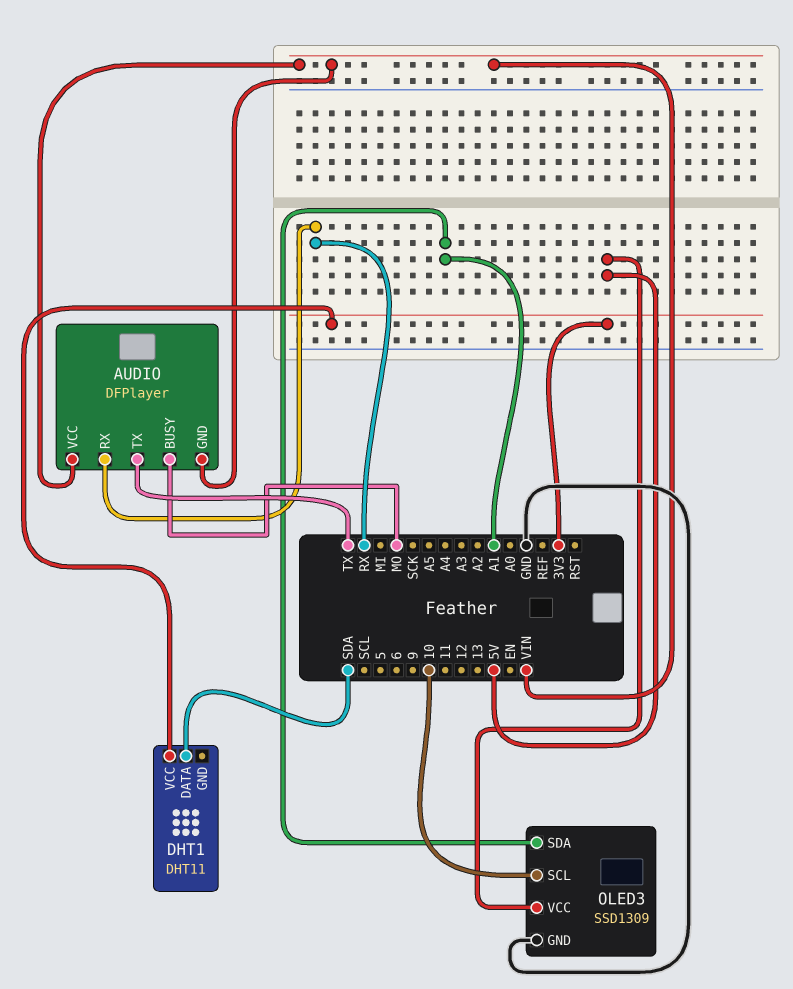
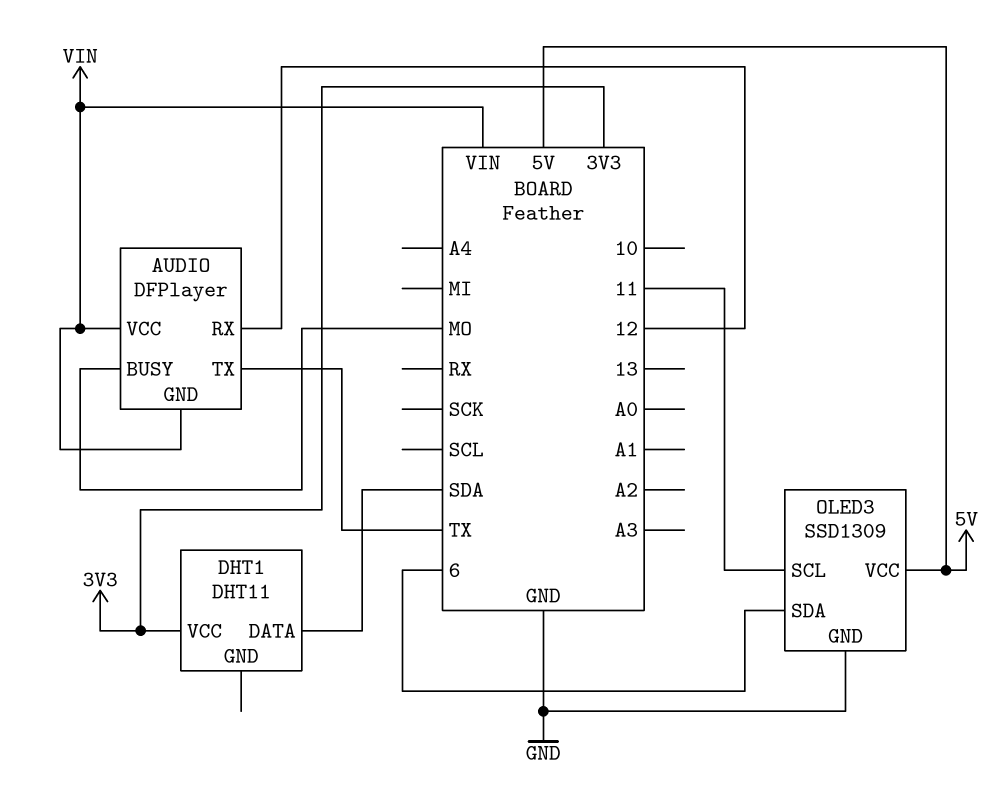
AUDIO pin RX: RX -> 12
OLED3 pin SCL: 10 -> 11
OLED3 pin SDA: A1 -> 6

